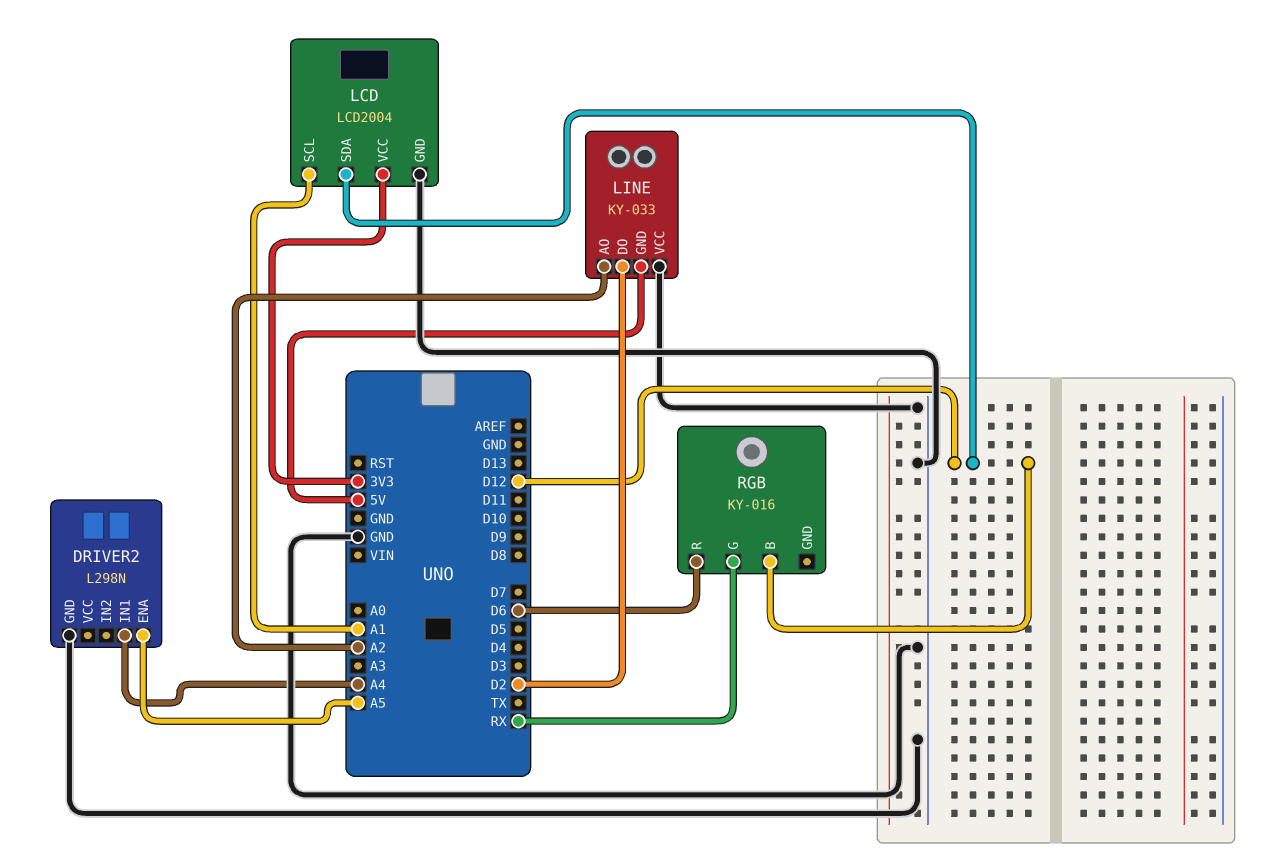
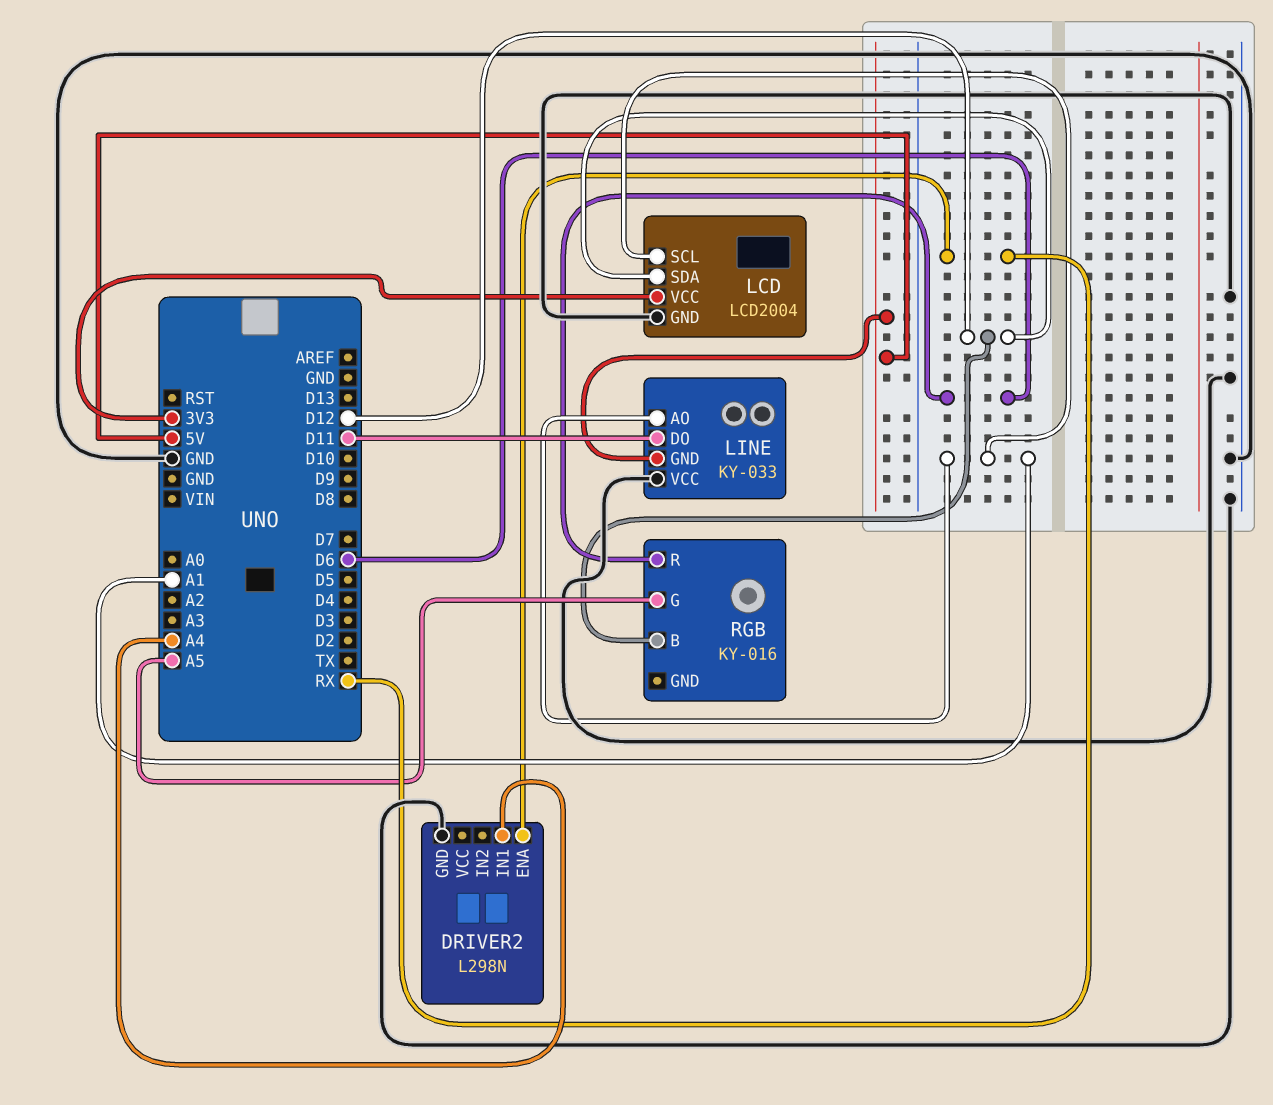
DRIVER2 pin ENA: A5 -> RX
LINE pin AO: A2 -> A1
LINE pin DO: D2 -> D11
RGB pin G: RX -> A5

